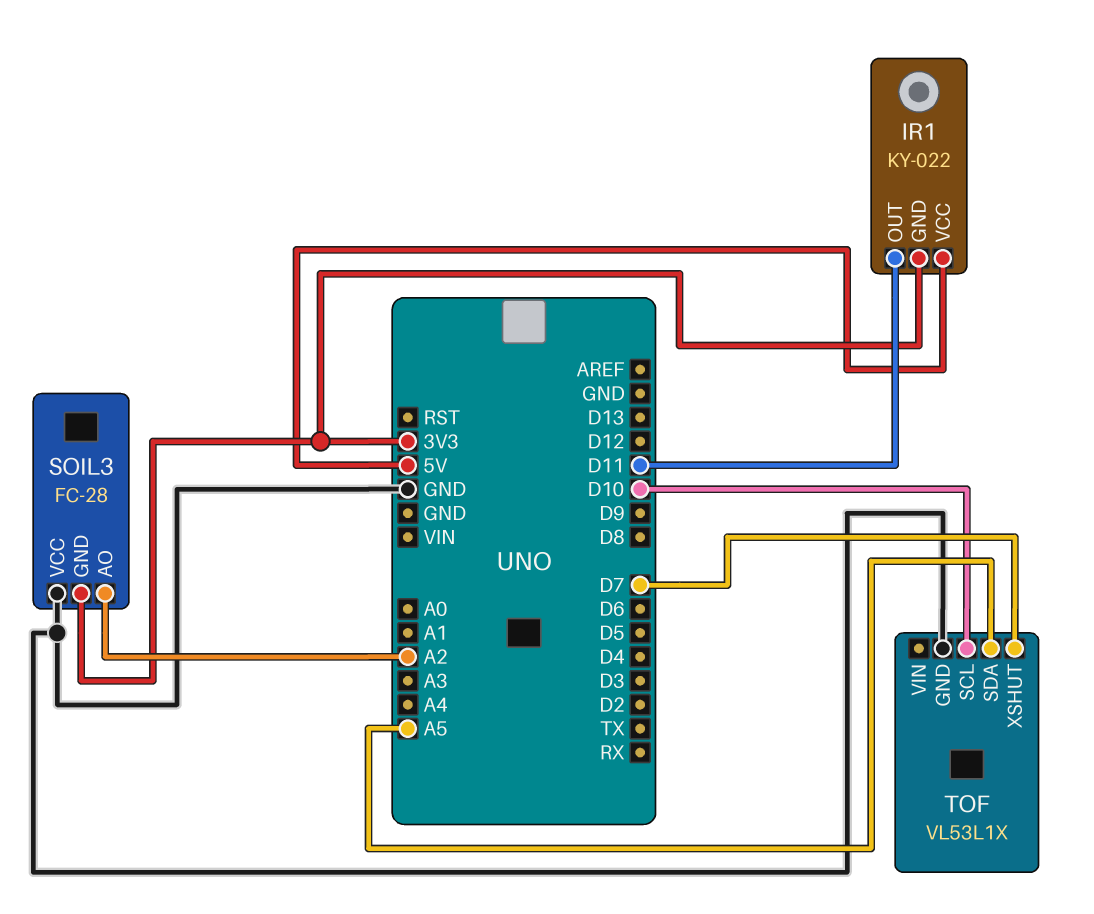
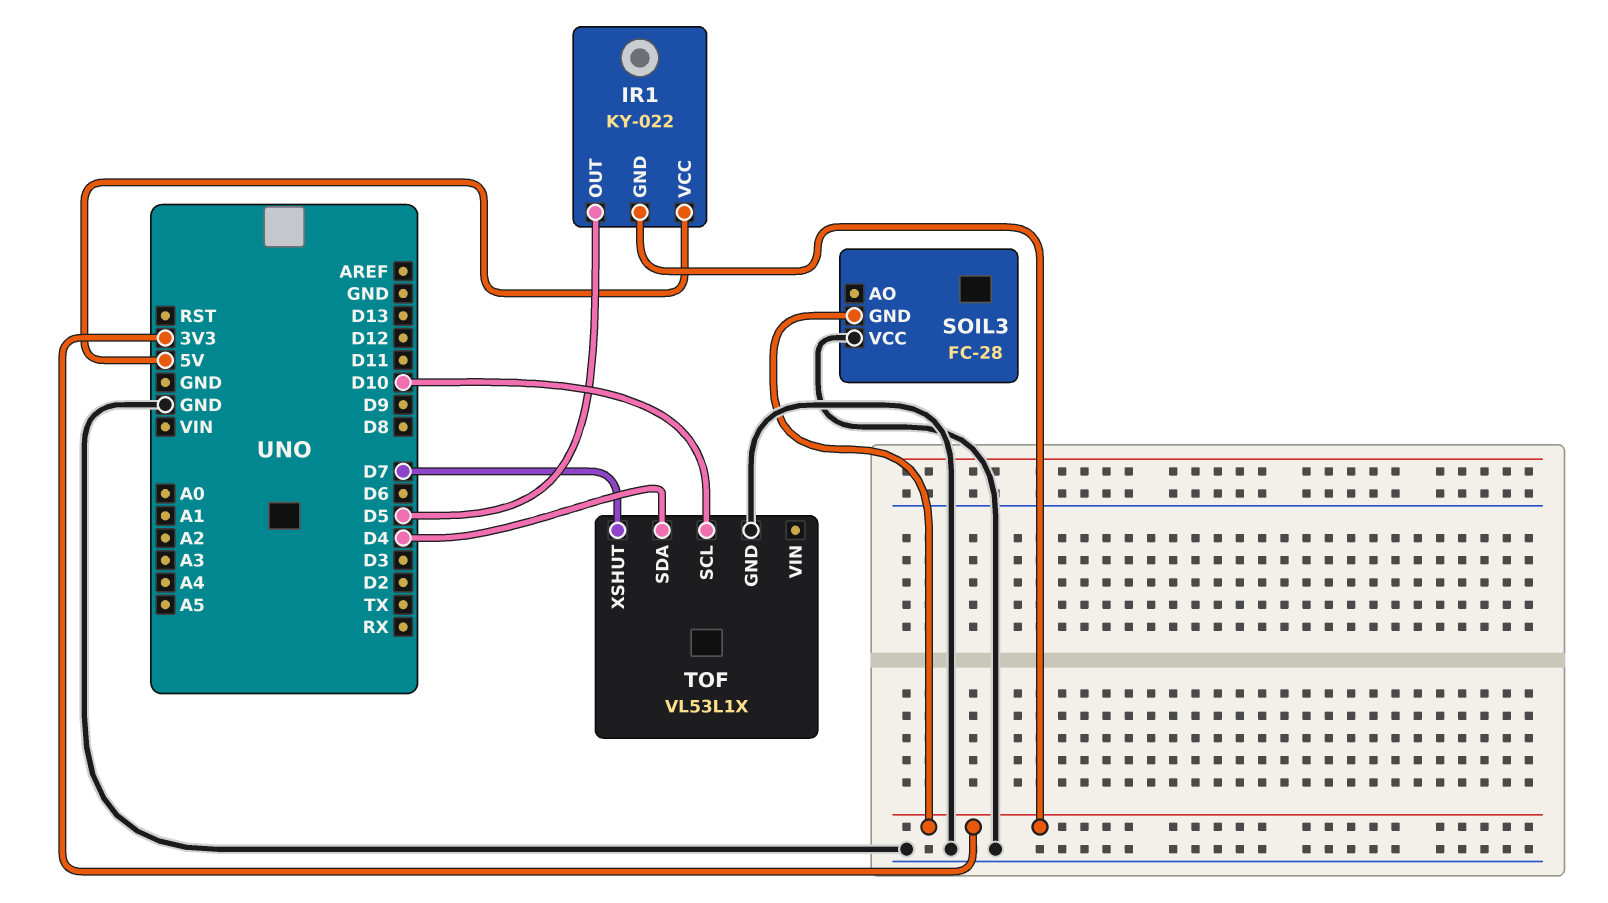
IR1 pin OUT: D11 -> D5
SOIL3 pin AO: A2 -> none
TOF pin SDA: A5 -> D4

